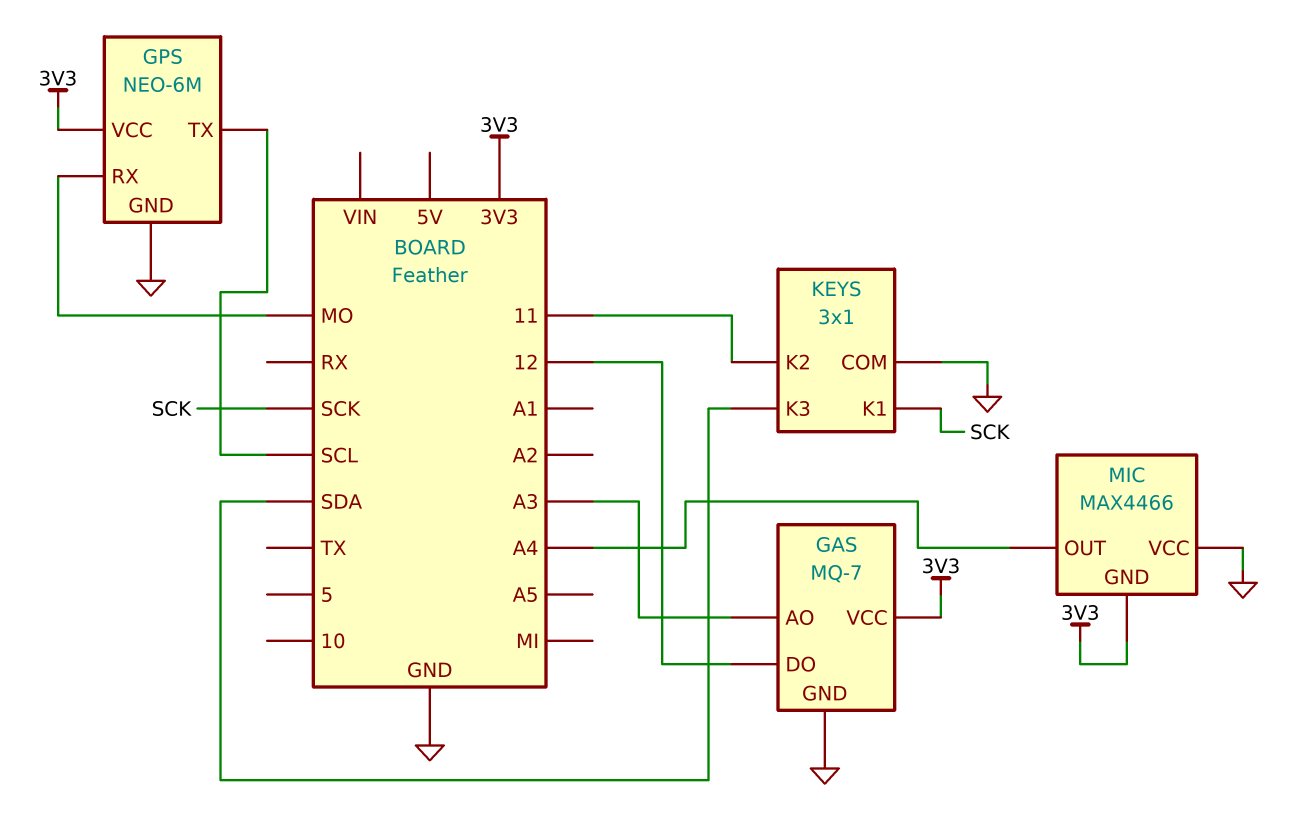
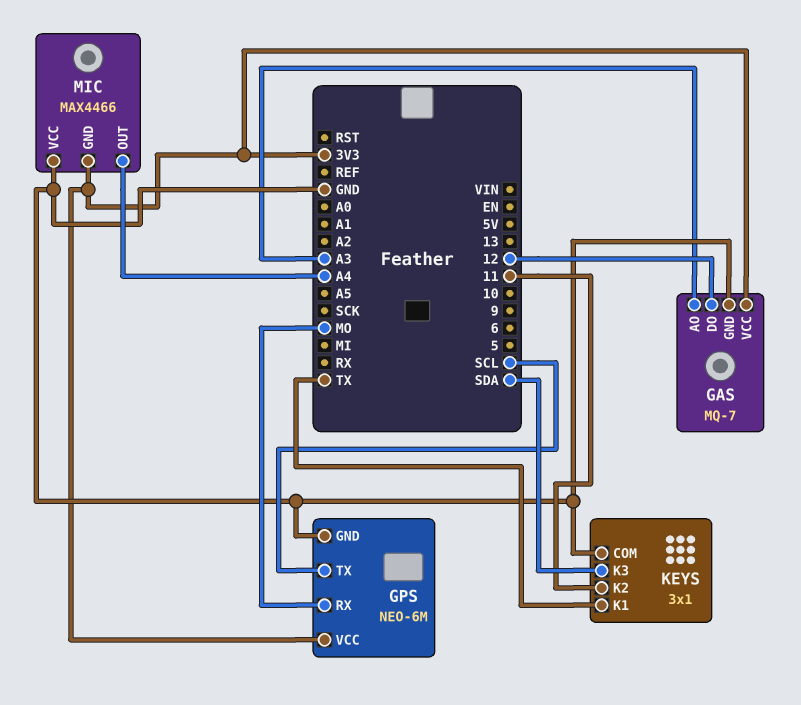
KEYS pin K1: SCK -> TX

